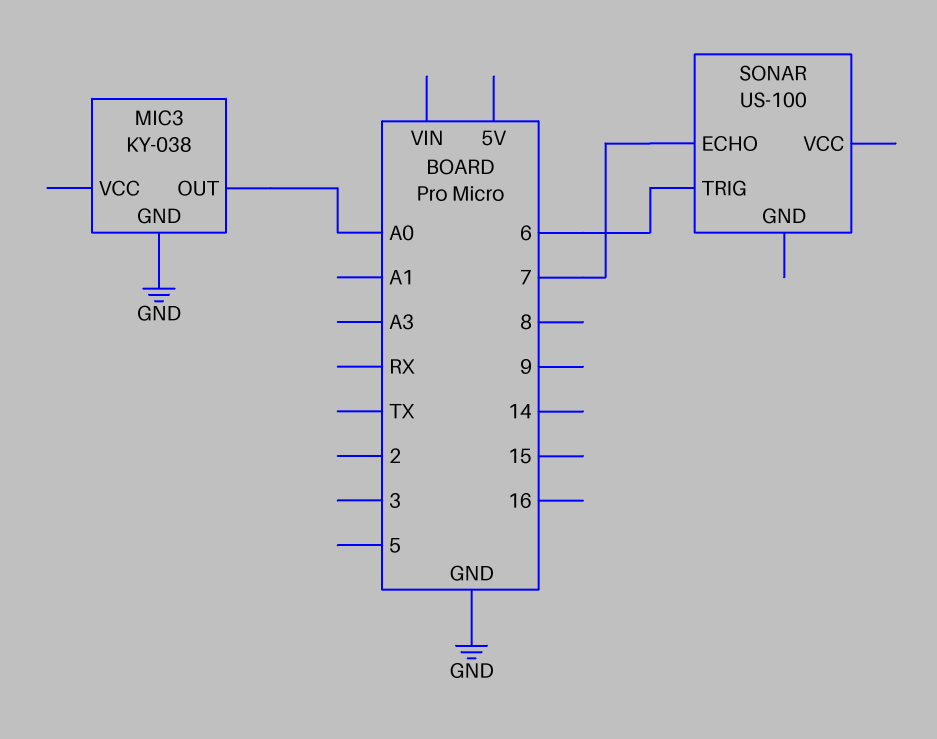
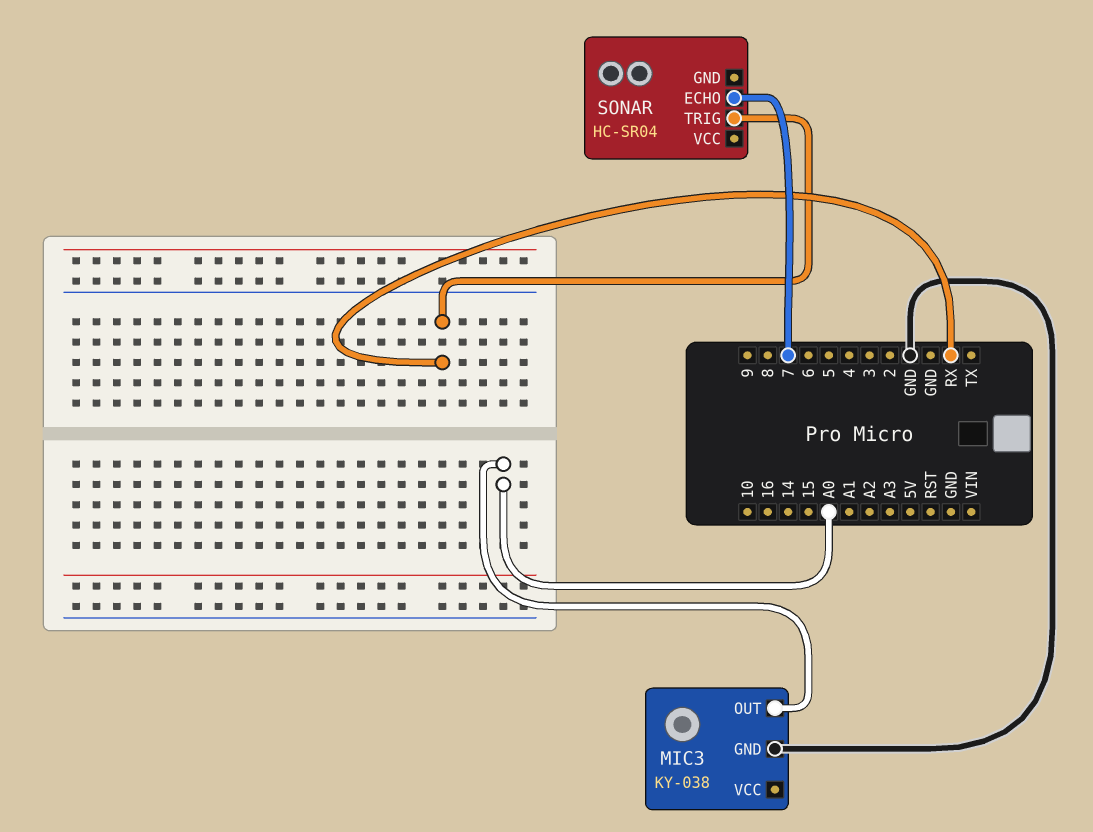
SONAR: US-100 -> HC-SR04
SONAR pin TRIG: 6 -> RX

